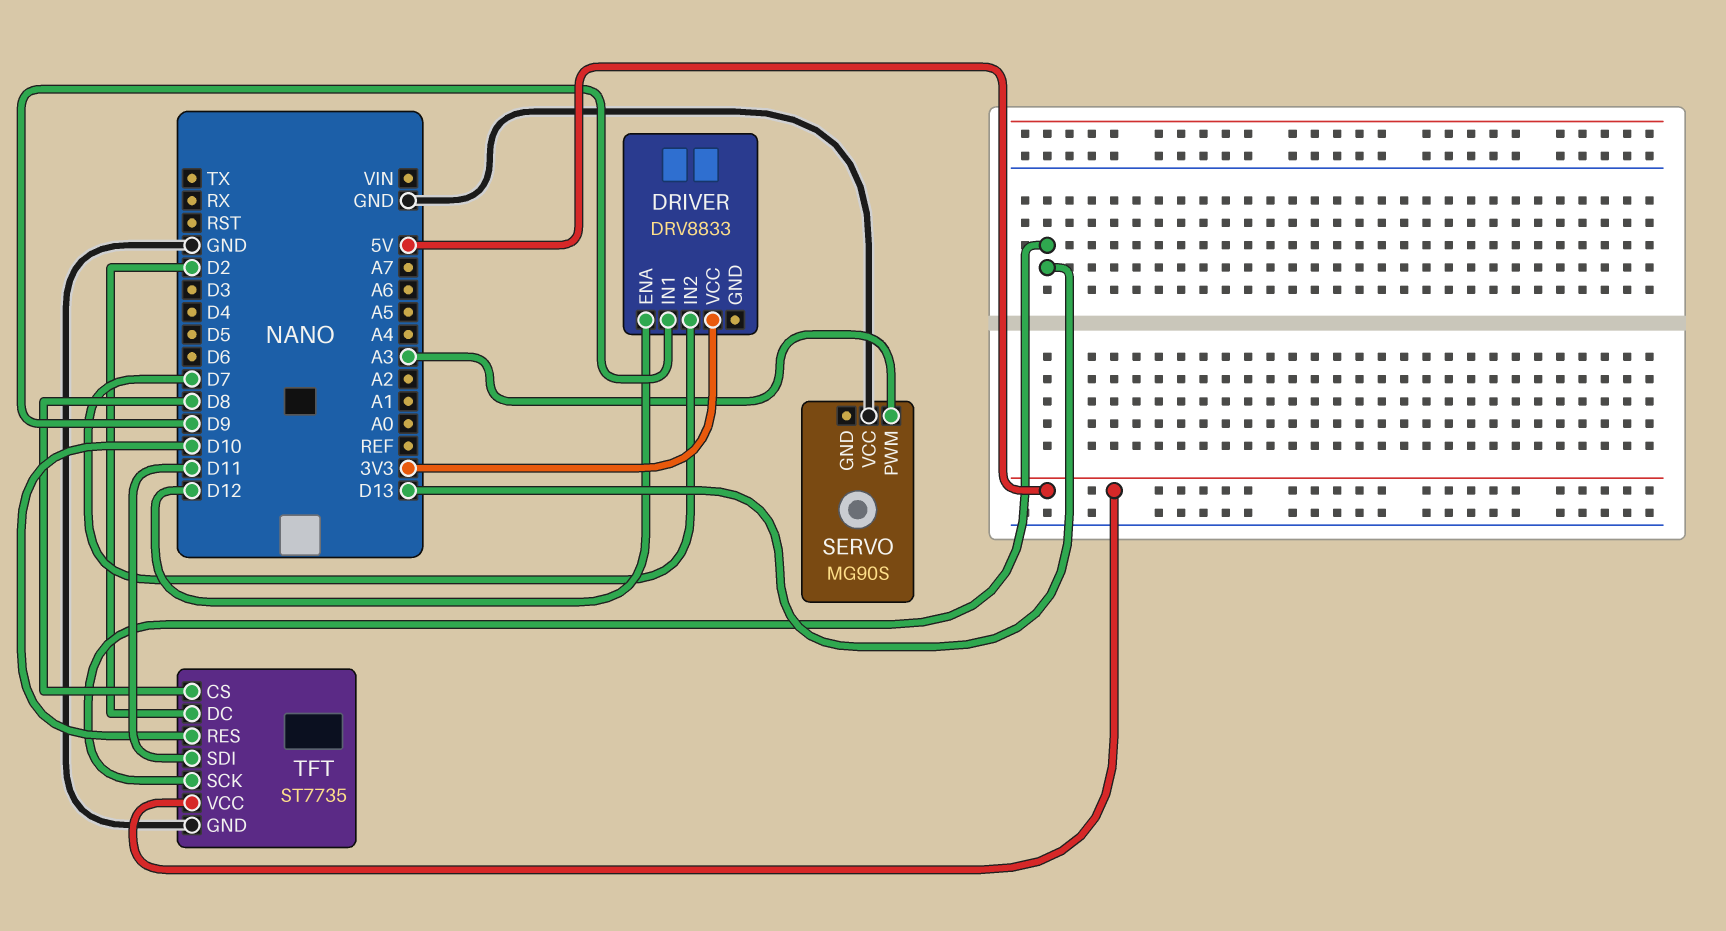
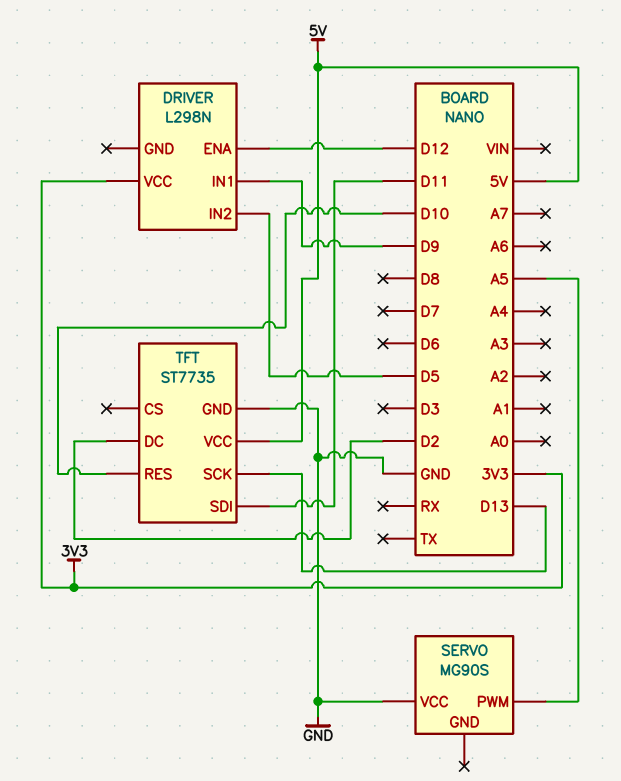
DRIVER: DRV8833 -> L298N
DRIVER pin IN2: D7 -> D5
SERVO pin PWM: A3 -> A5
TFT pin CS: D8 -> none

